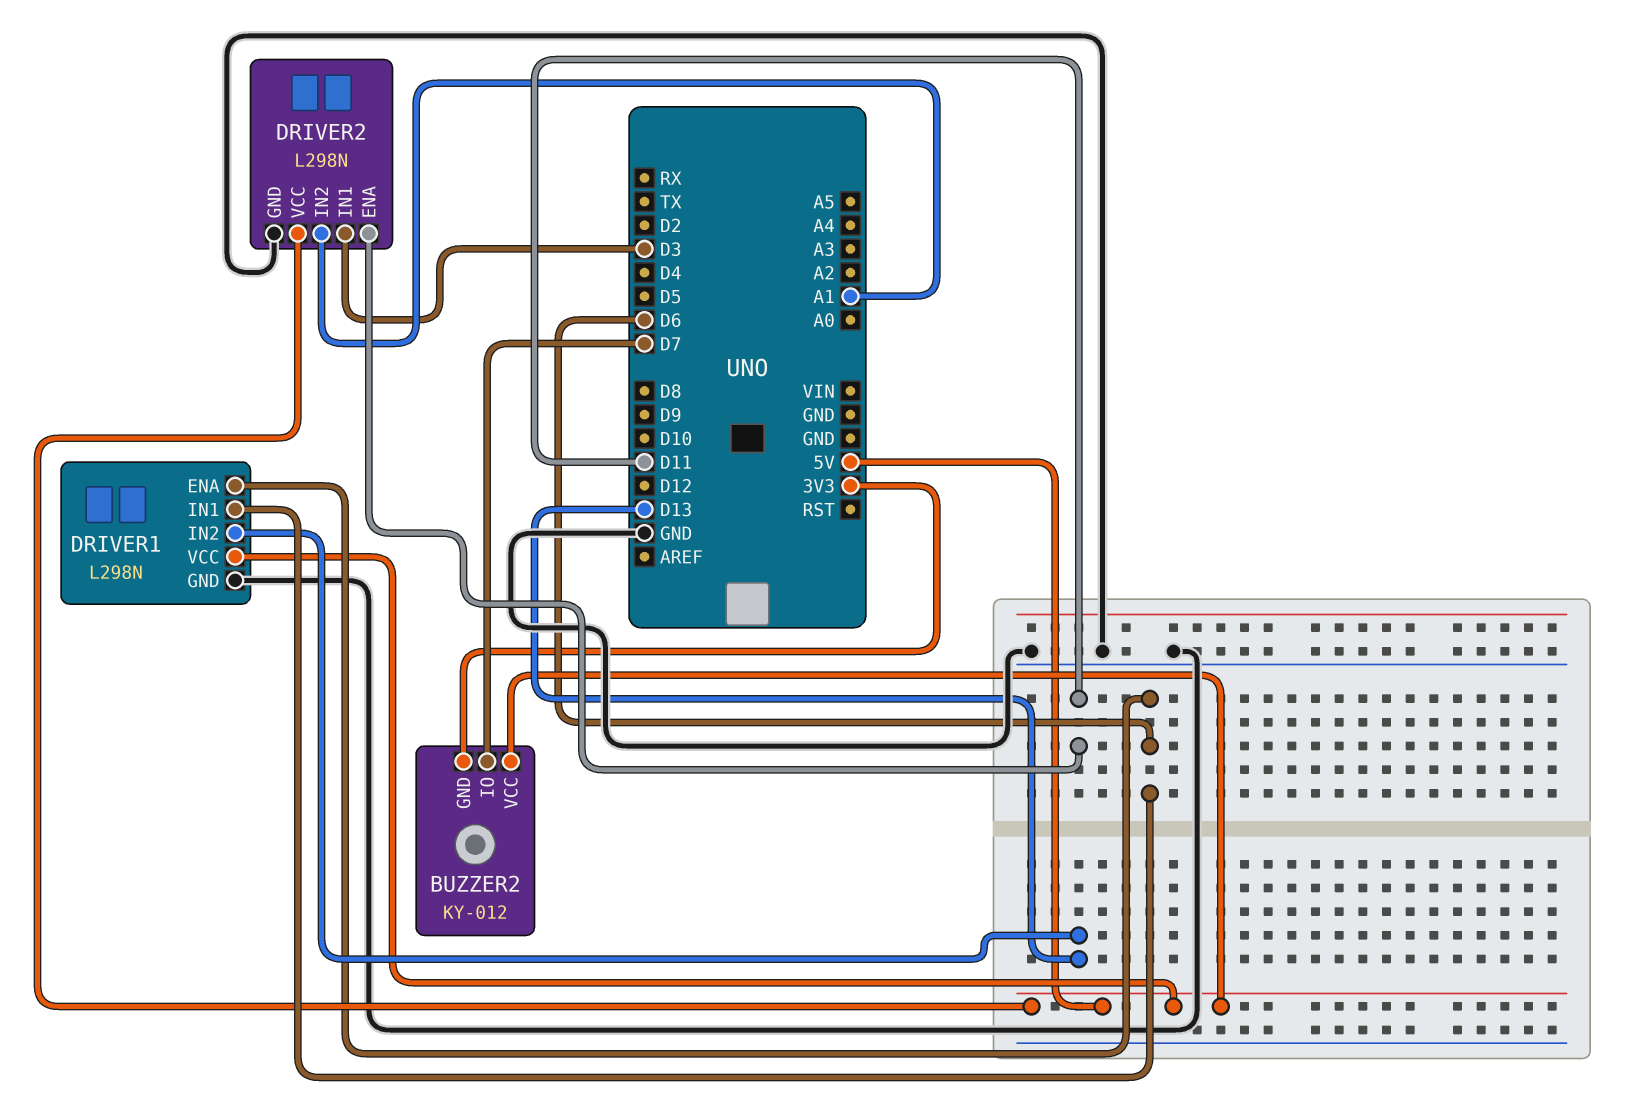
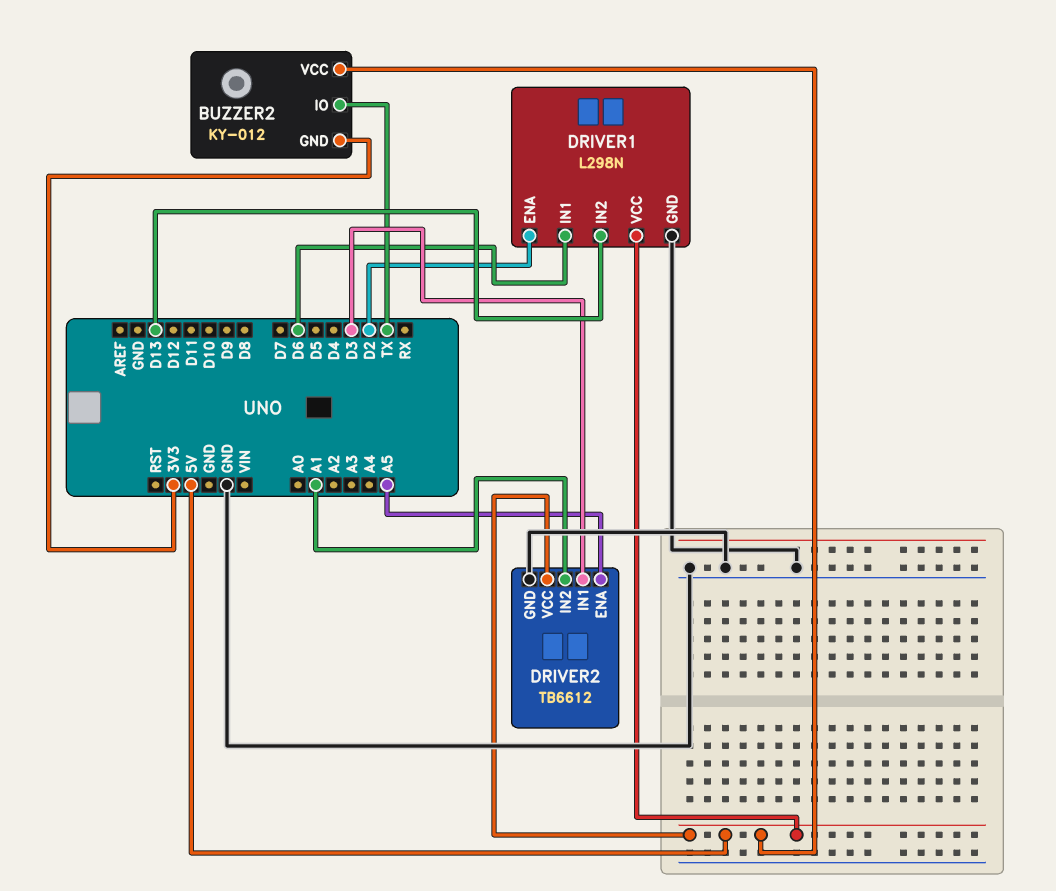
BUZZER2 pin IO: D7 -> TX
DRIVER1 pin ENA: D6 -> D2
DRIVER2: L298N -> TB6612
DRIVER2 pin ENA: D11 -> A5

